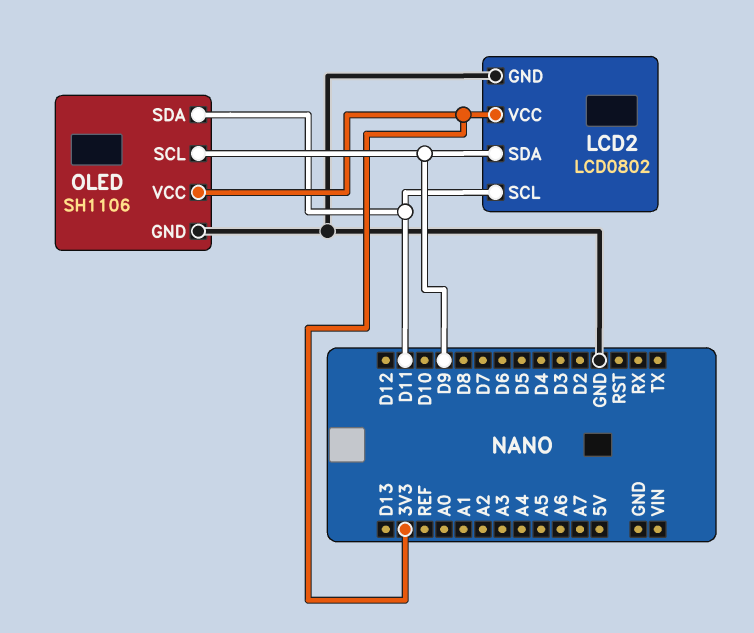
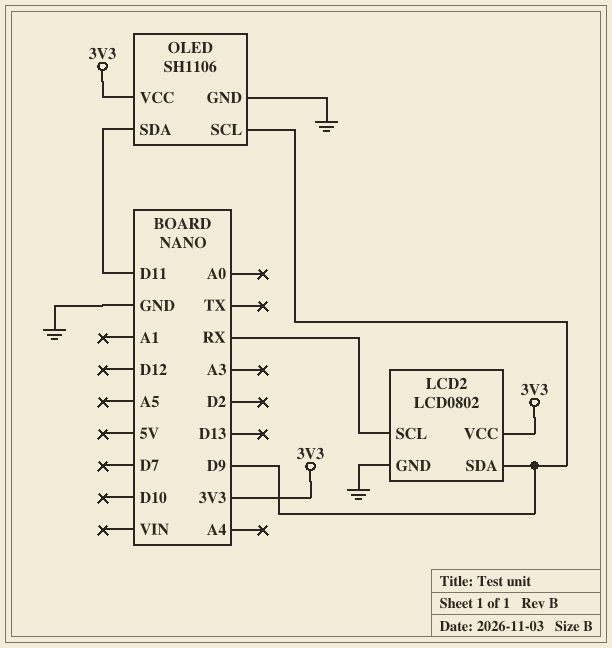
LCD2 pin SCL: D11 -> RX

